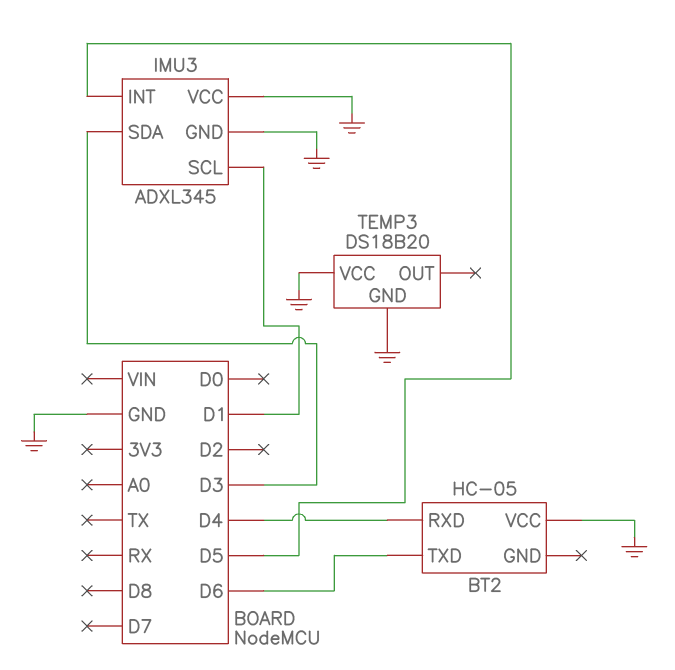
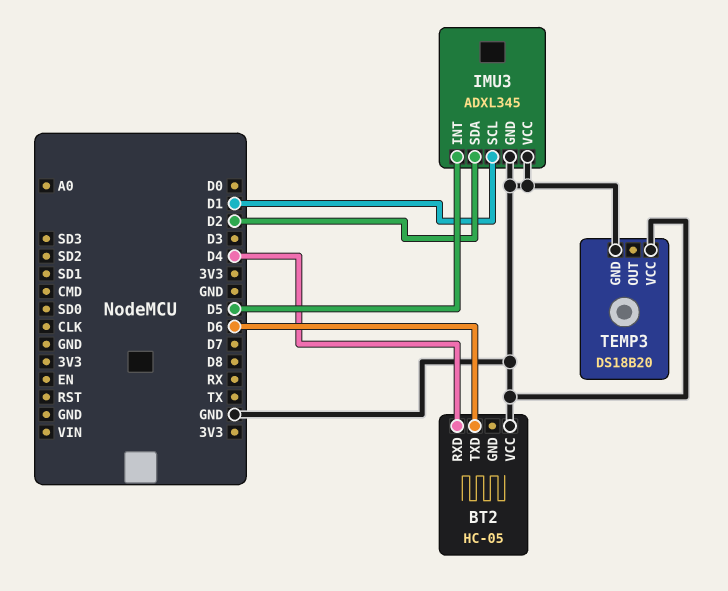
IMU3 pin SDA: D3 -> D2

